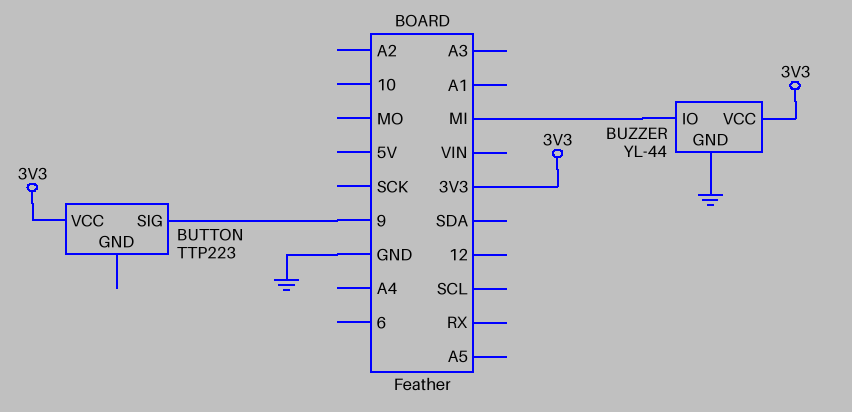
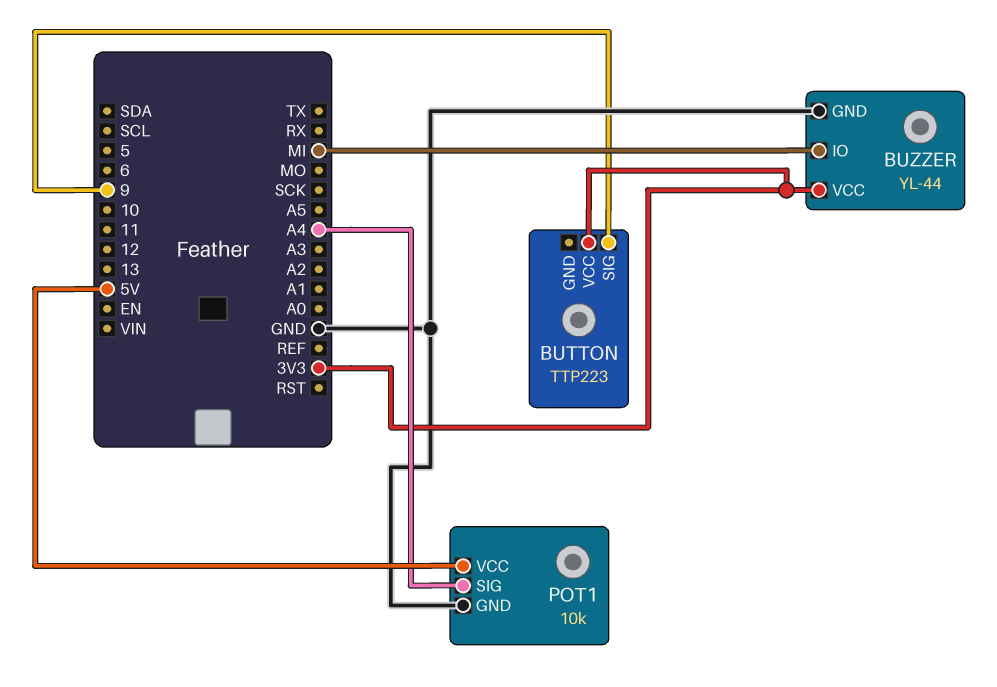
POT1: none -> 10k
POT1 pin GND: none -> GND
POT1 pin SIG: none -> A4
POT1 pin VCC: none -> 5V

